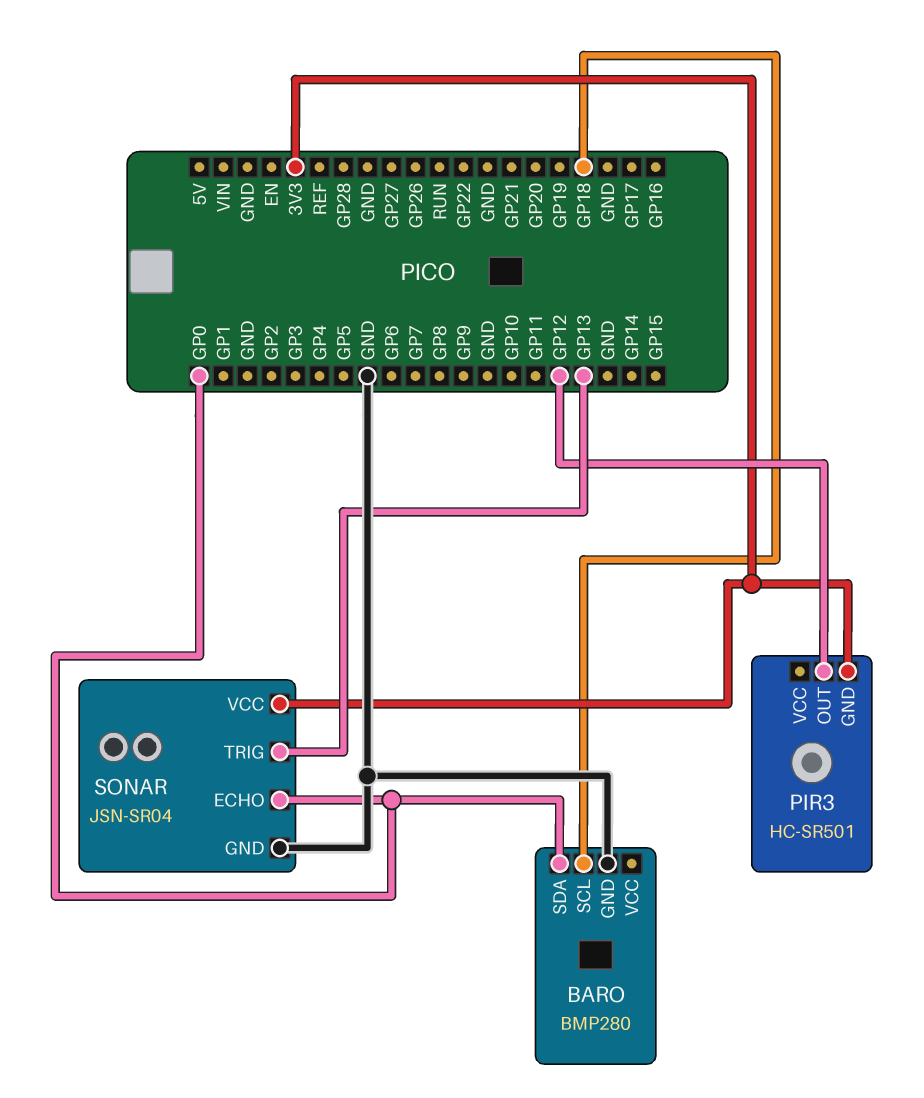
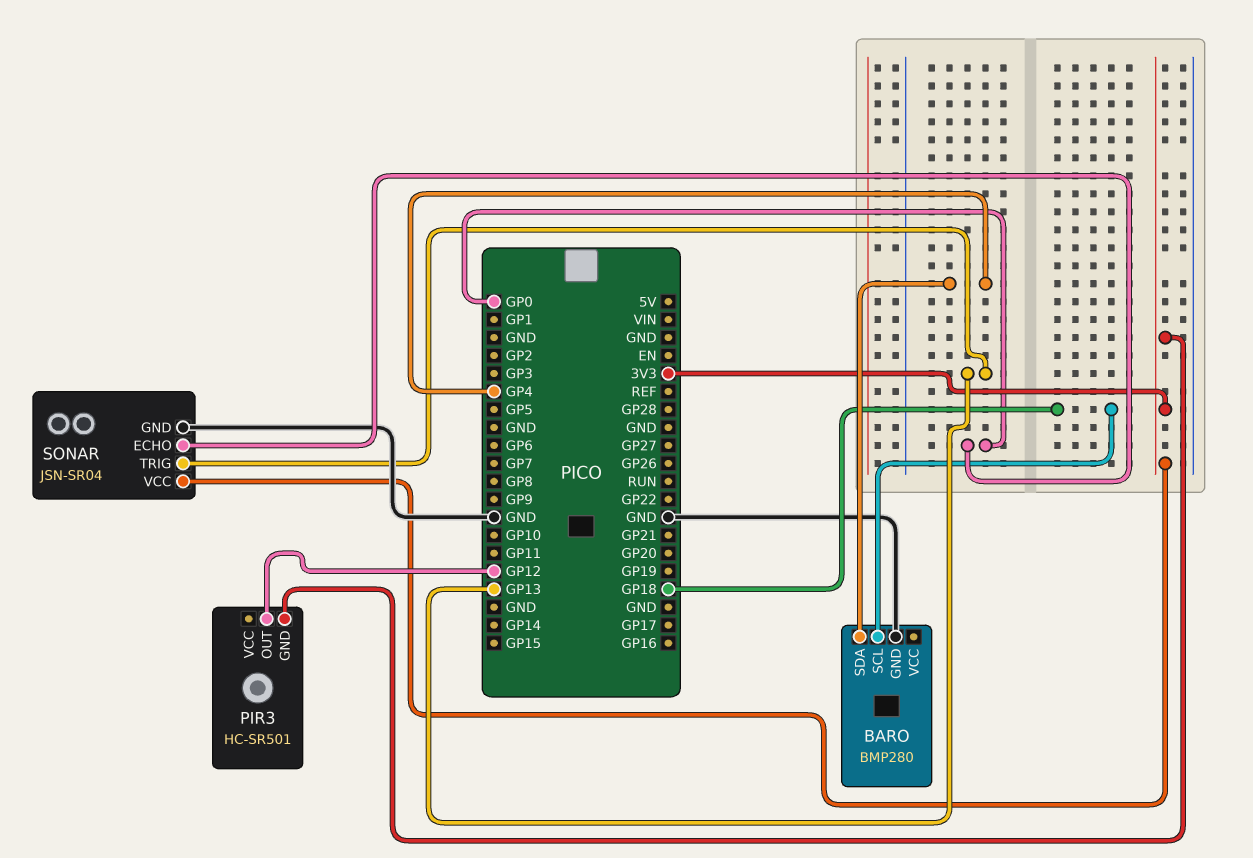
BARO pin SDA: GP0 -> GP4

